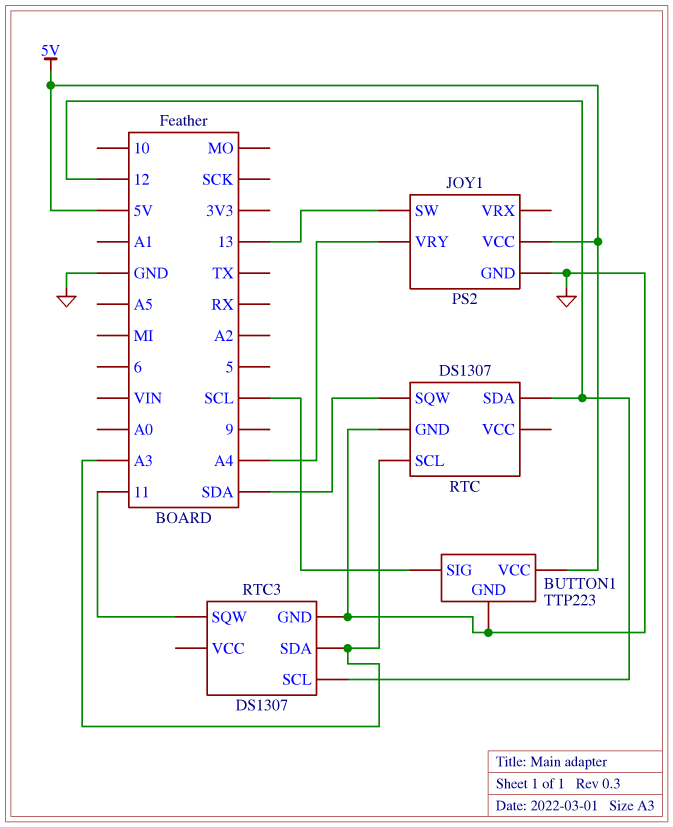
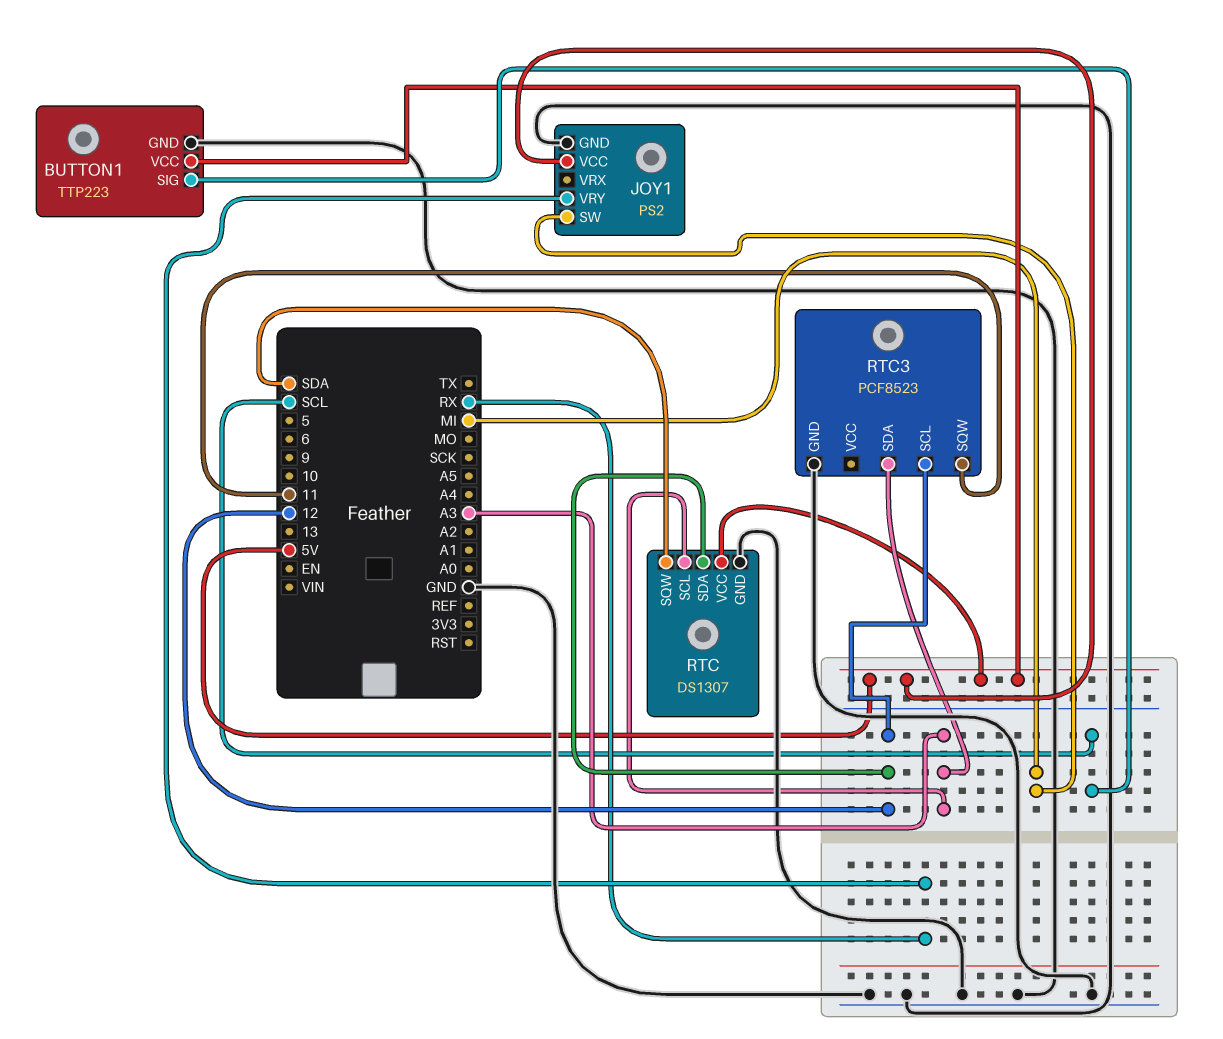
JOY1 pin SW: 13 -> MI
JOY1 pin VRY: A4 -> RX
RTC pin VCC: none -> 5V
RTC3: DS1307 -> PCF8523

